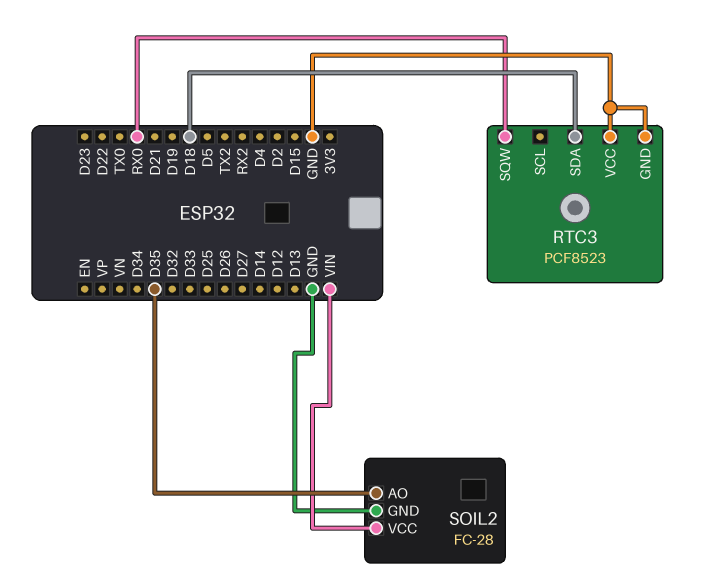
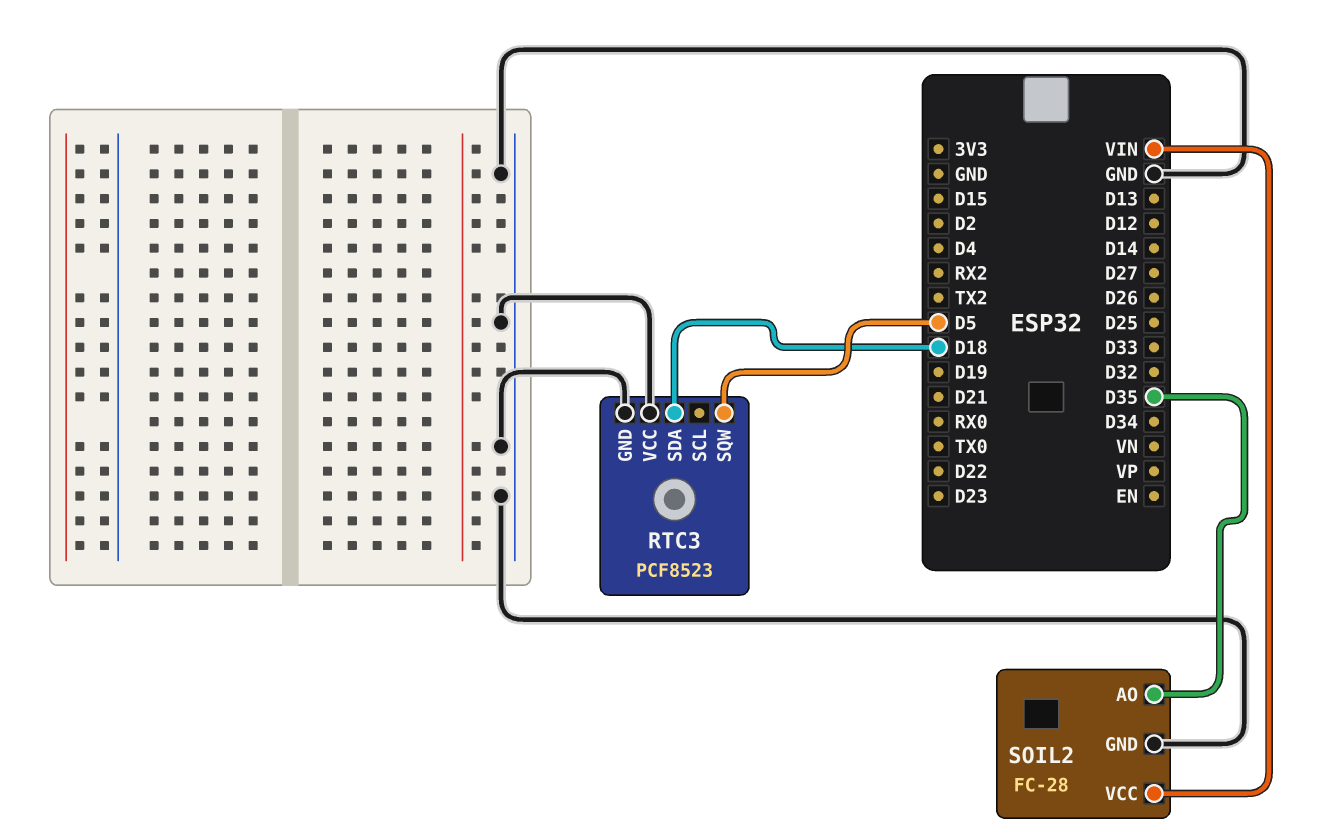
RTC3 pin SQW: RX0 -> D5

